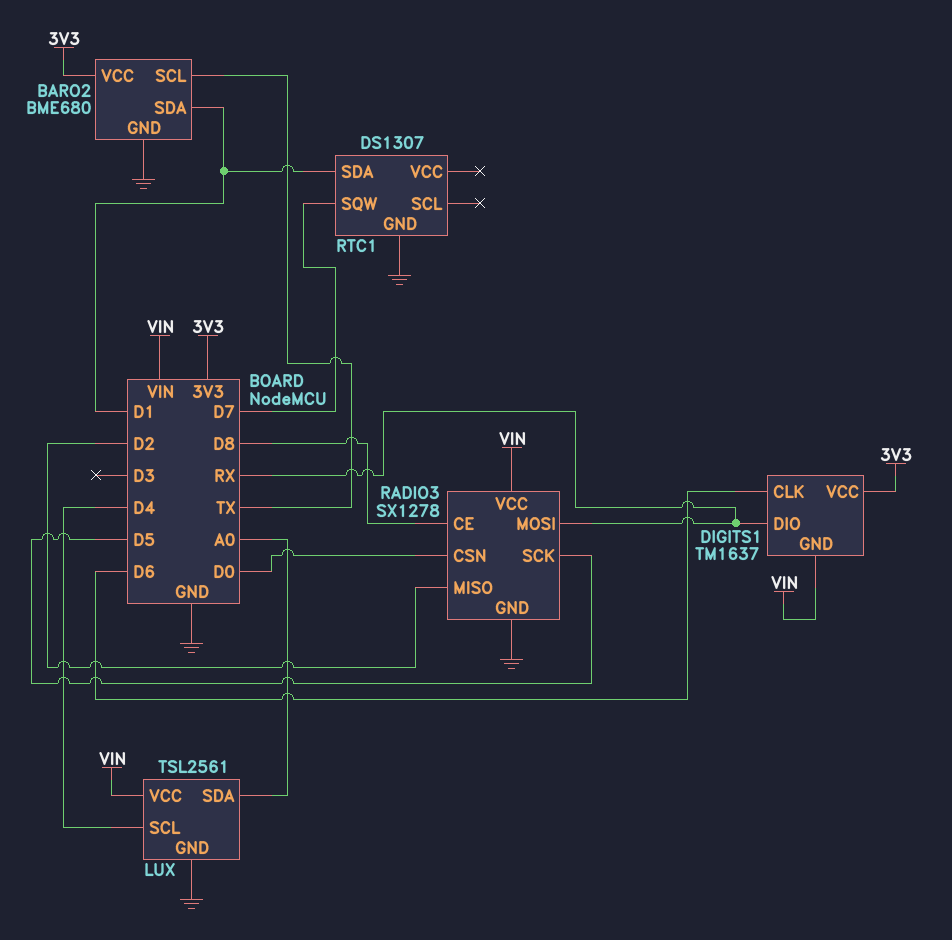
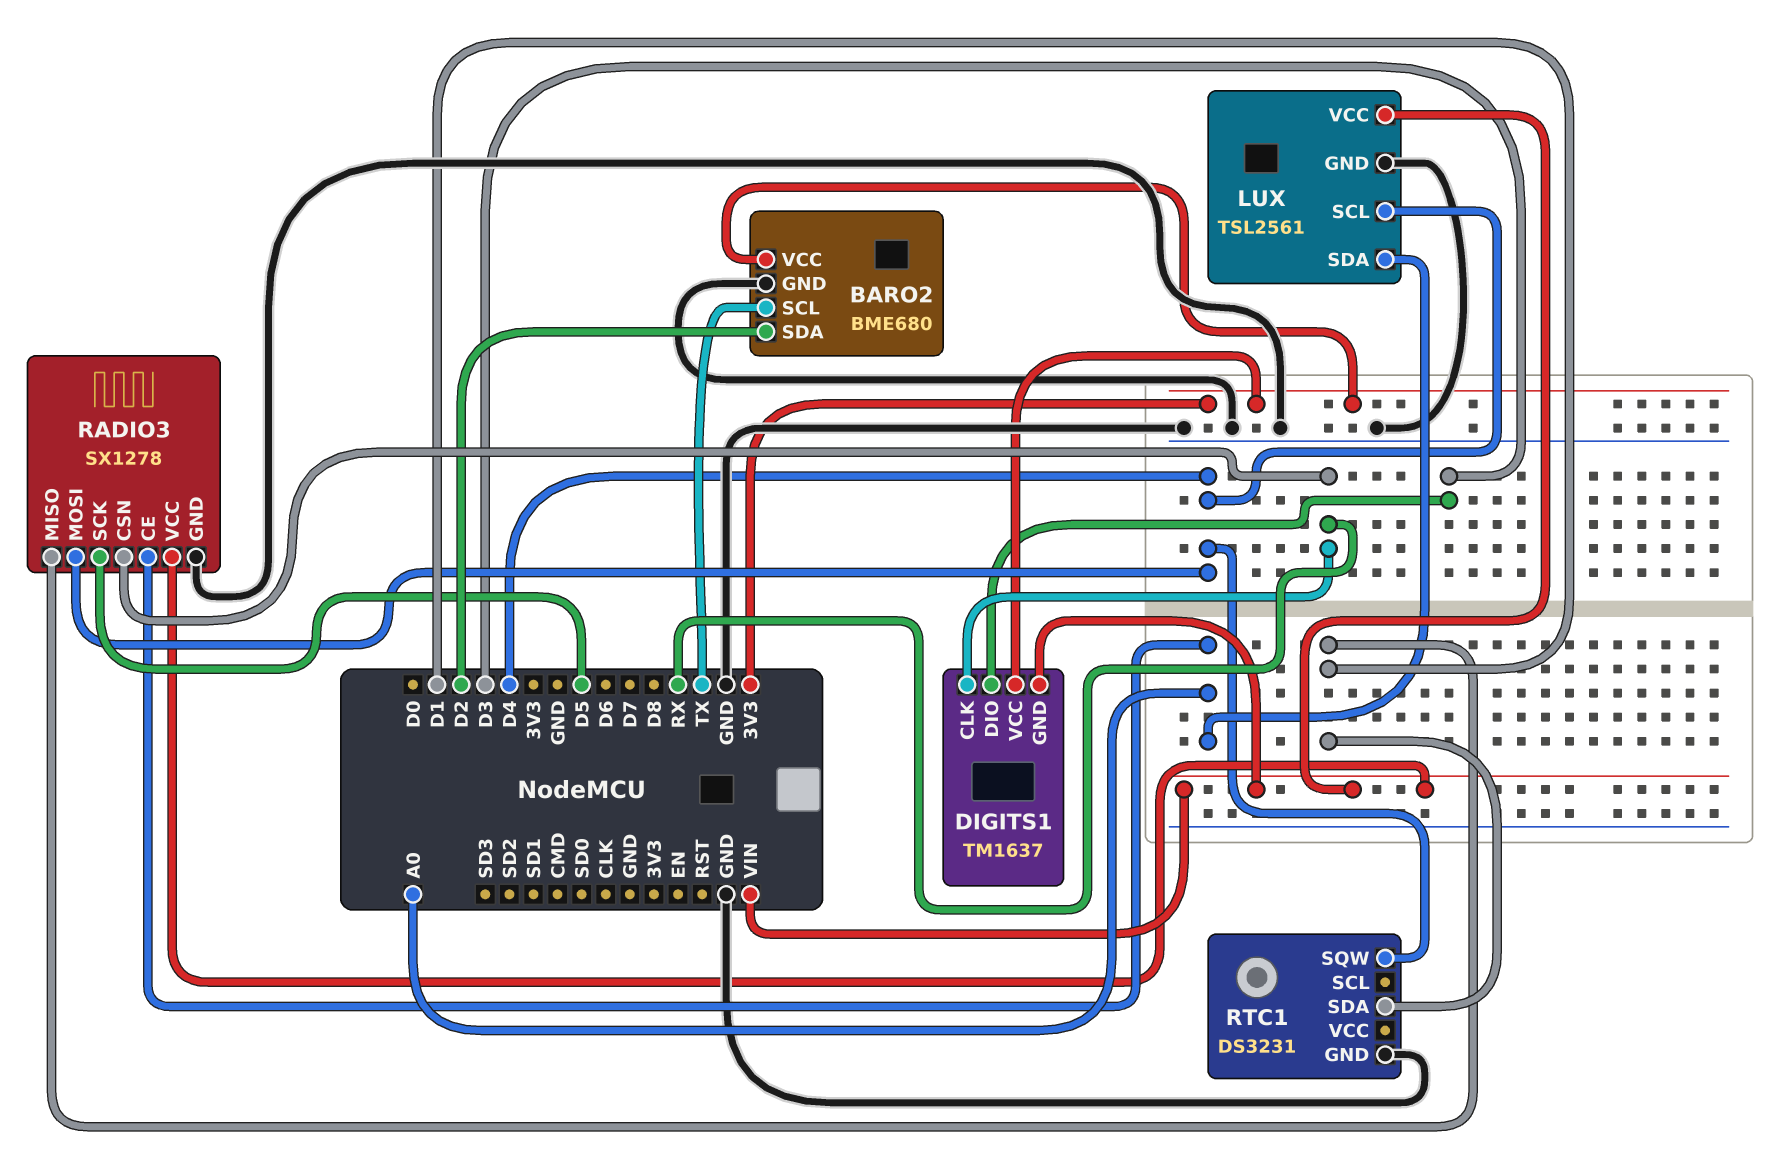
BARO2 pin SDA: D1 -> D2
DIGITS1 pin CLK: D6 -> RX
DIGITS1 pin DIO: RX -> D3
RADIO3 pin CE: D8 -> A0
RADIO3 pin CSN: D0 -> RX
RADIO3 pin MISO: D2 -> D1
RADIO3 pin MOSI: RX -> D4
RTC1: DS1307 -> DS3231
RTC1 pin SQW: D7 -> D4

